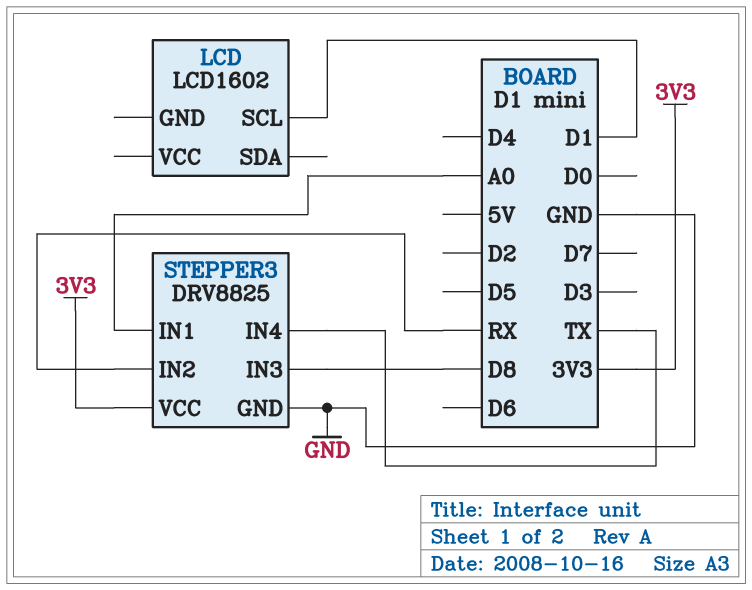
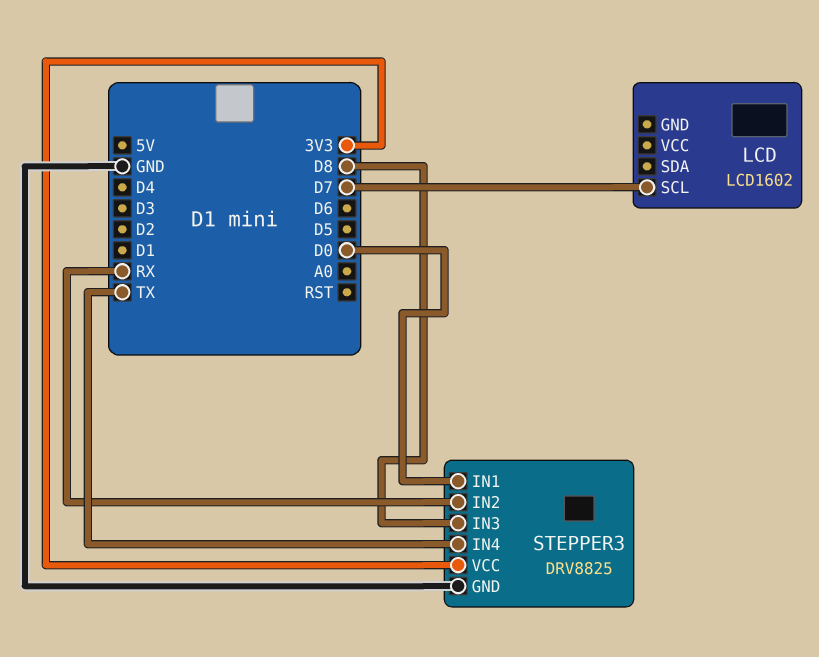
LCD pin SCL: D1 -> D7
STEPPER3 pin IN1: A0 -> D0

